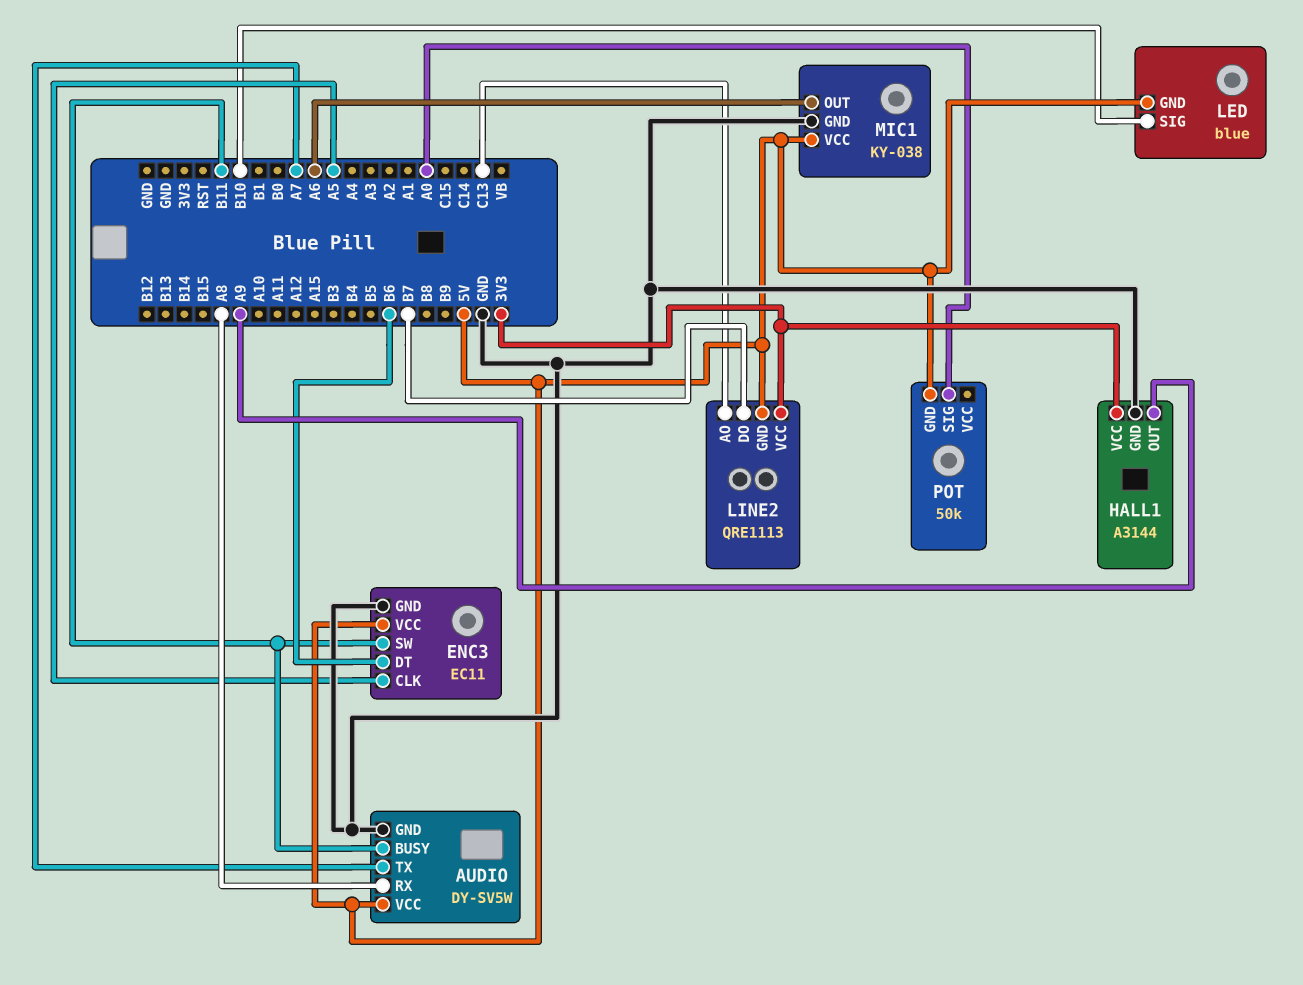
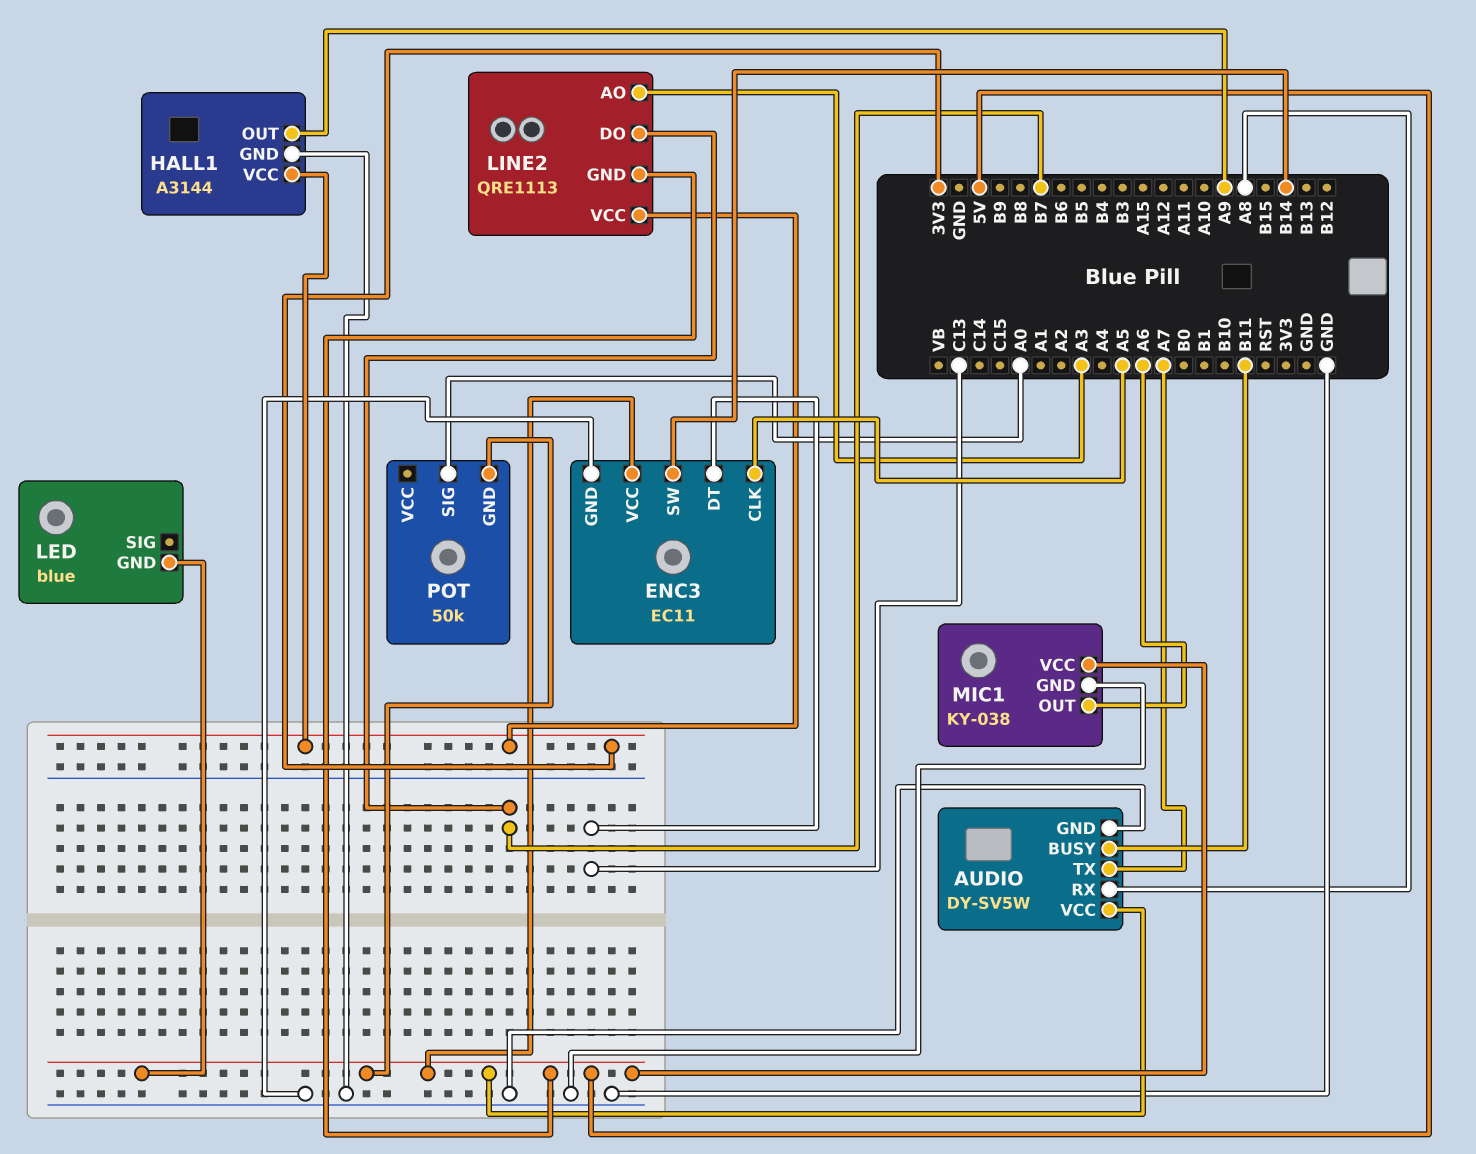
ENC3 pin DT: B6 -> C13
ENC3 pin SW: B11 -> B14
LED pin SIG: B10 -> none
LINE2 pin AO: C13 -> A3

